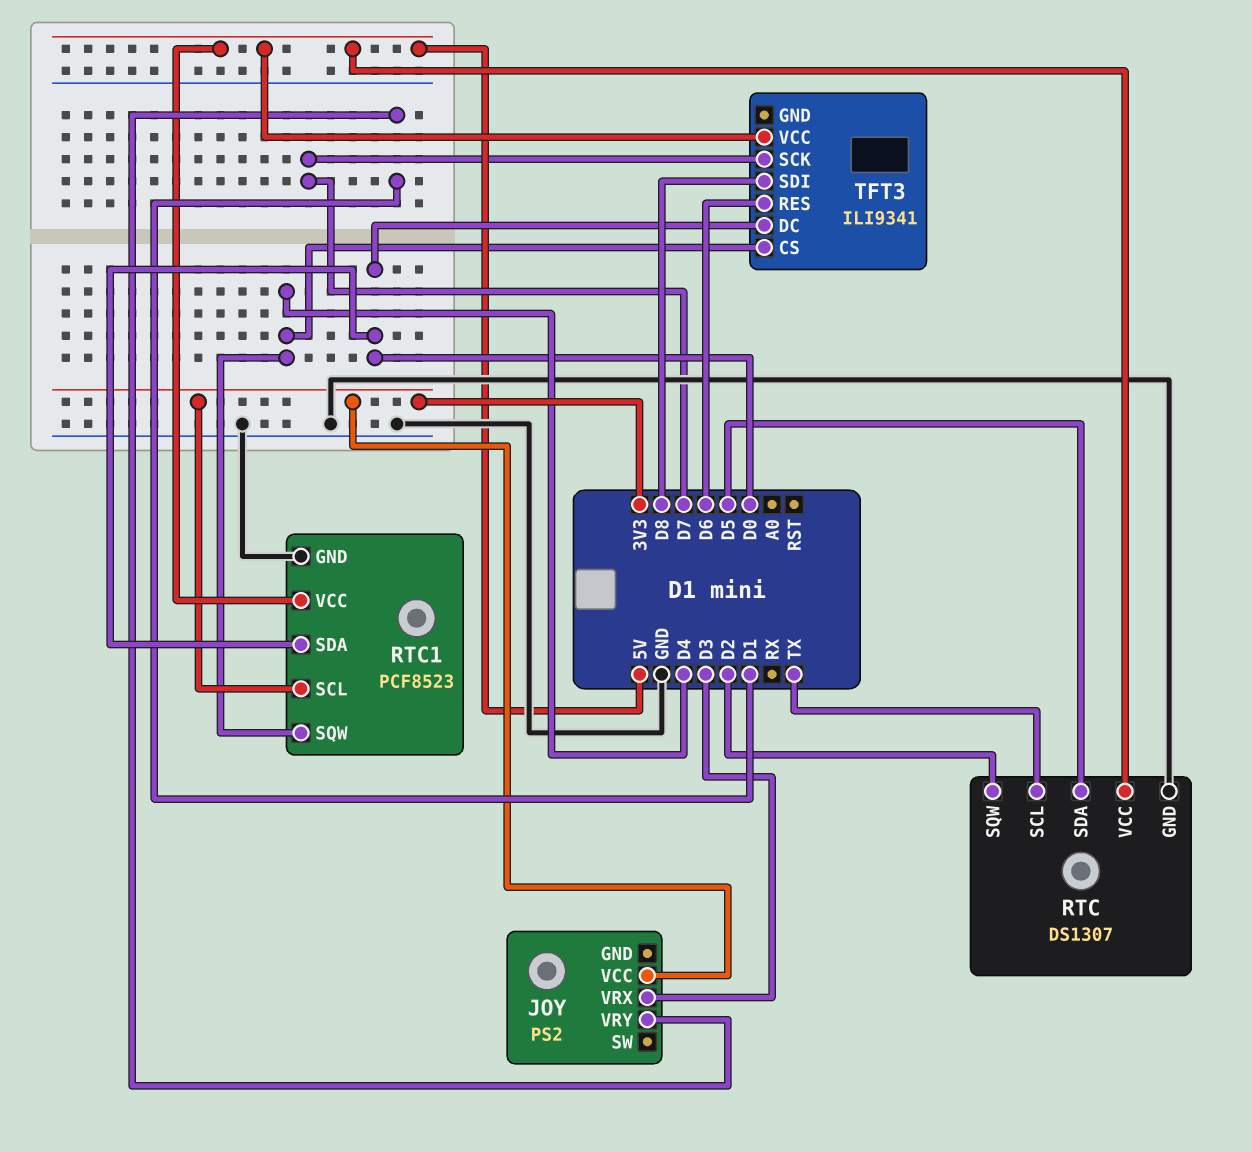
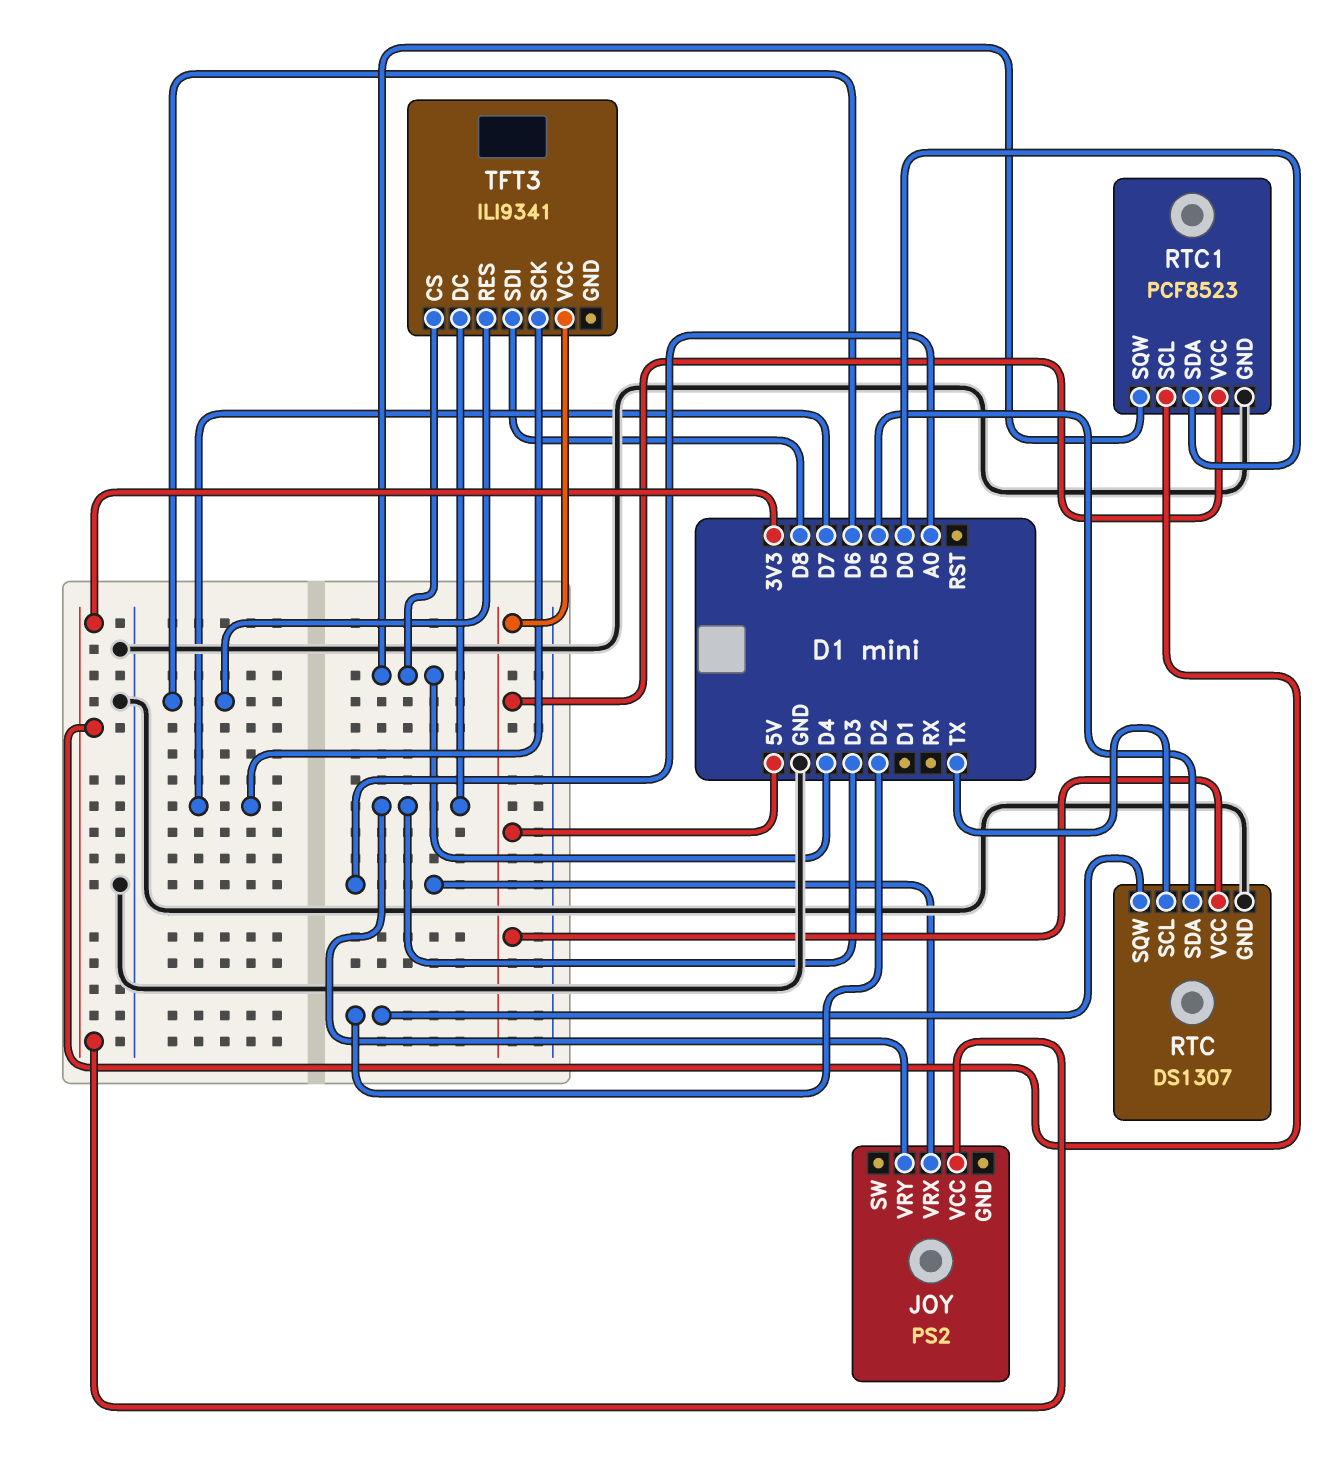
JOY pin VRX: D3 -> A0
JOY pin VRY: D1 -> D3
TFT3 pin DC: D0 -> D3

